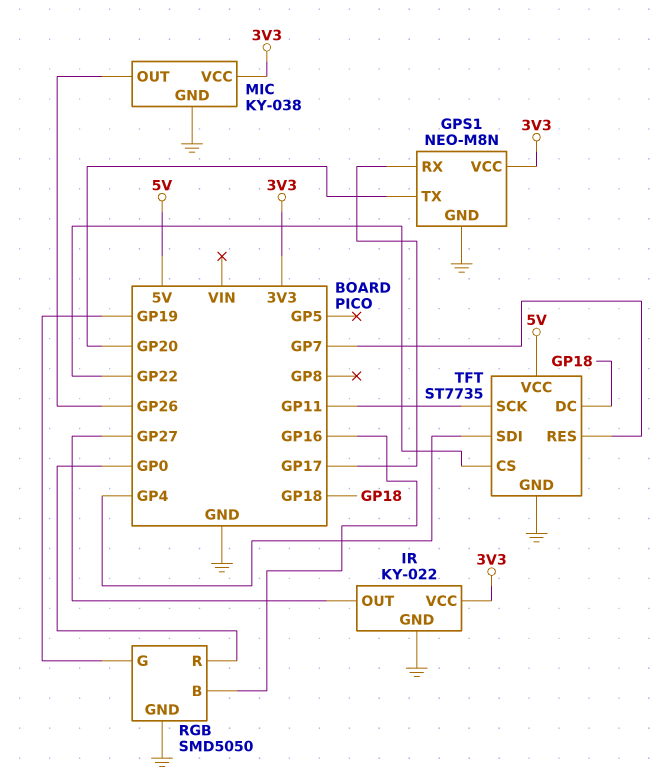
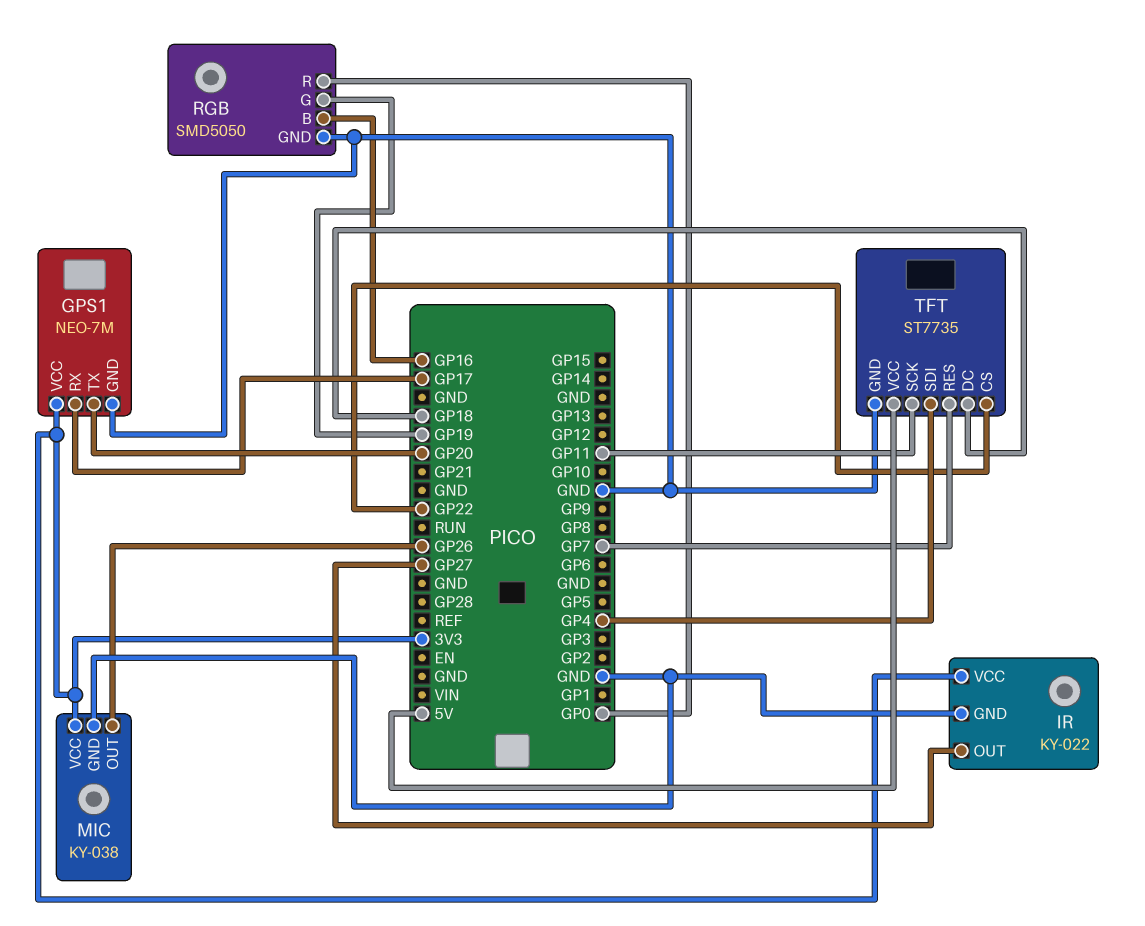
GPS1: NEO-M8N -> NEO-7M

